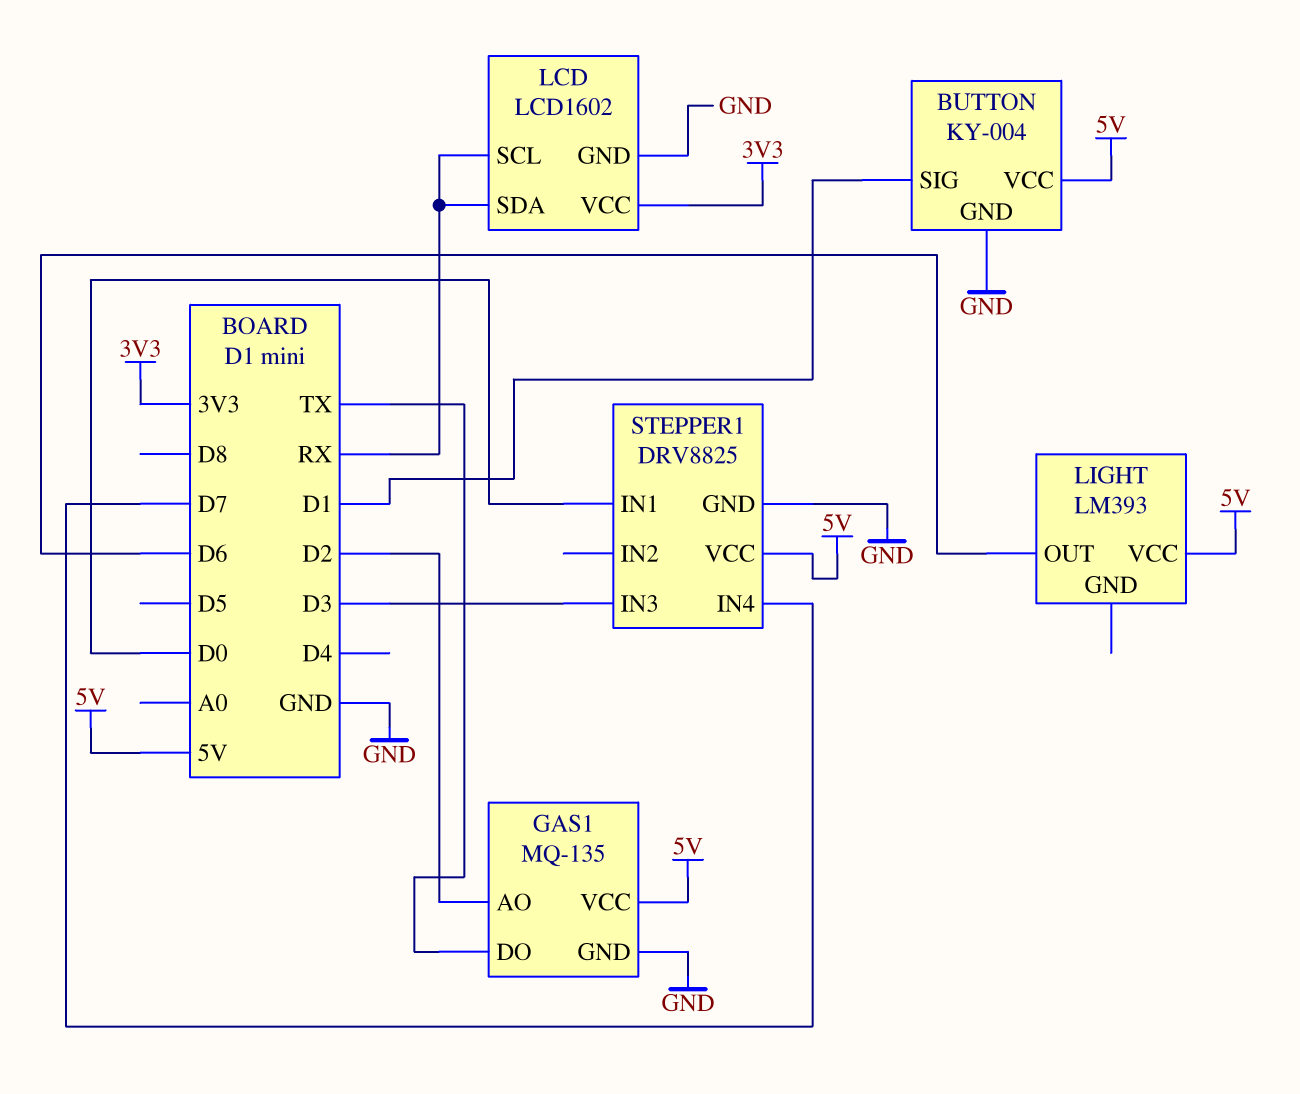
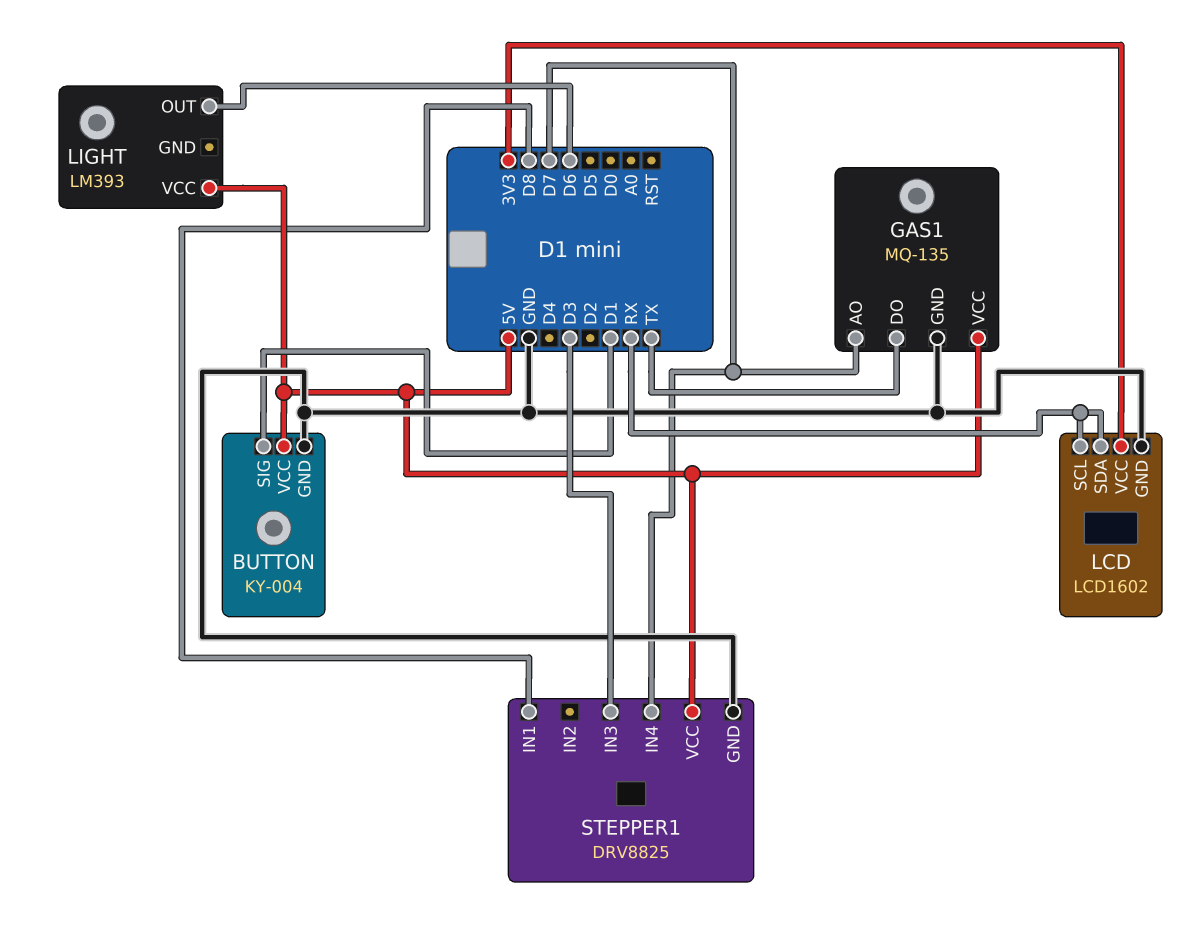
GAS1 pin AO: D2 -> D7
STEPPER1 pin IN1: D0 -> D8

